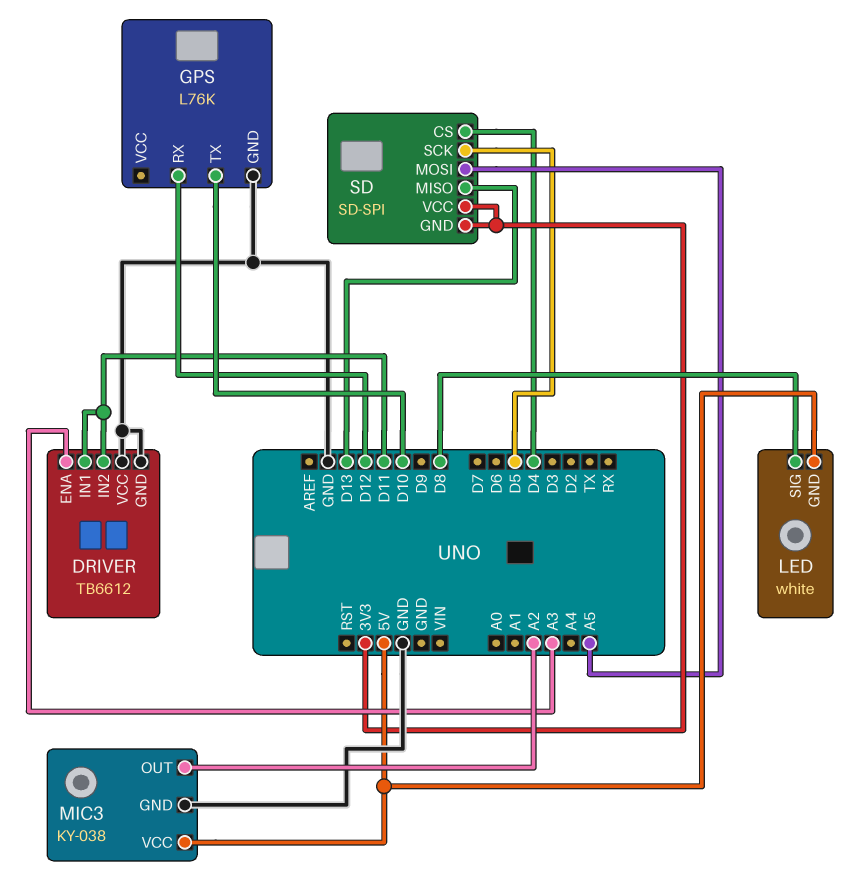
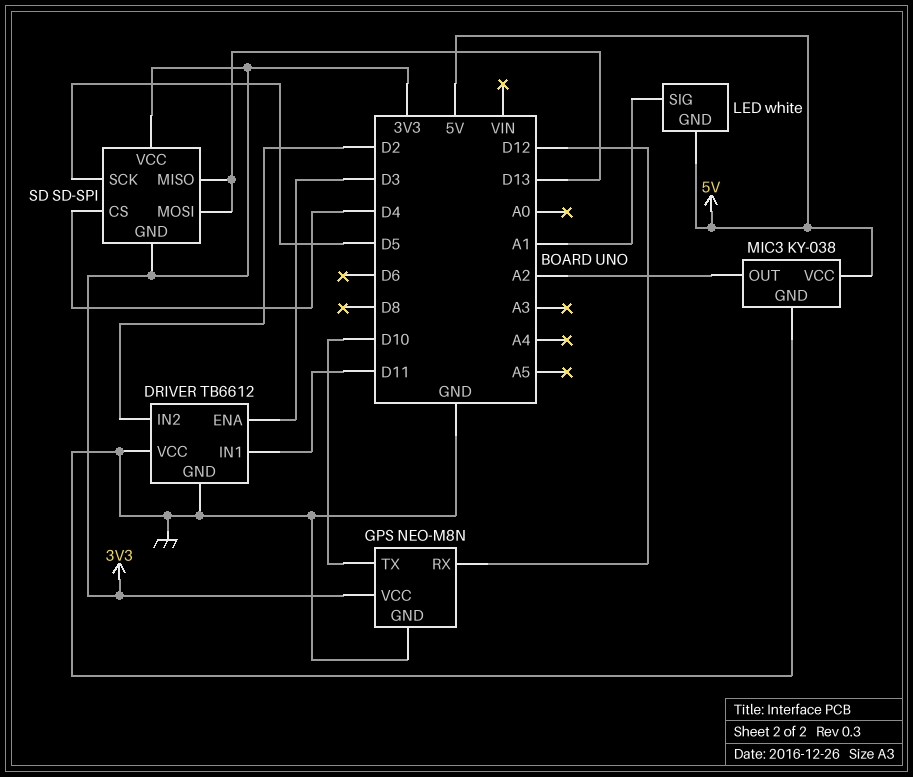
DRIVER pin ENA: A3 -> D3
DRIVER pin IN2: D11 -> D2
GPS: L76K -> NEO-M8N
GPS pin VCC: none -> 3V3
LED pin SIG: D8 -> A1
SD pin MOSI: A5 -> D13

